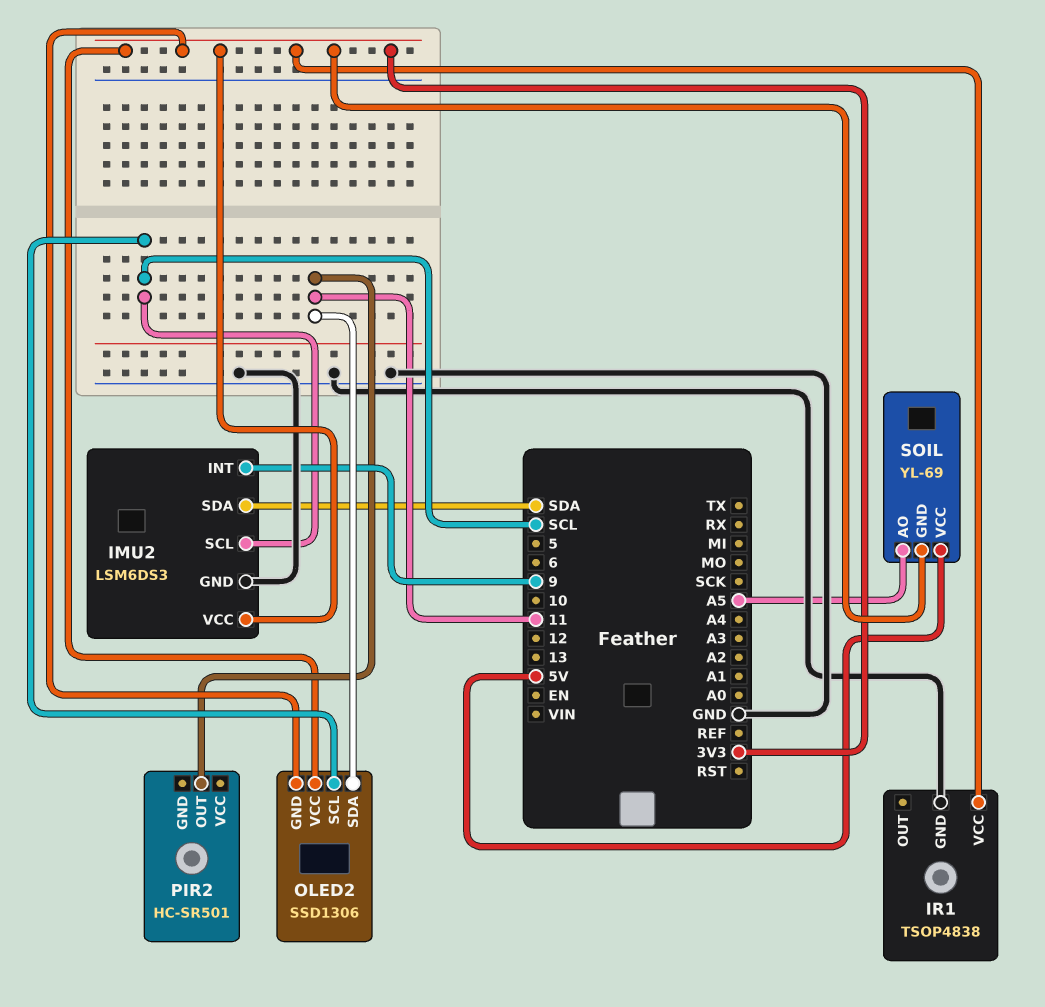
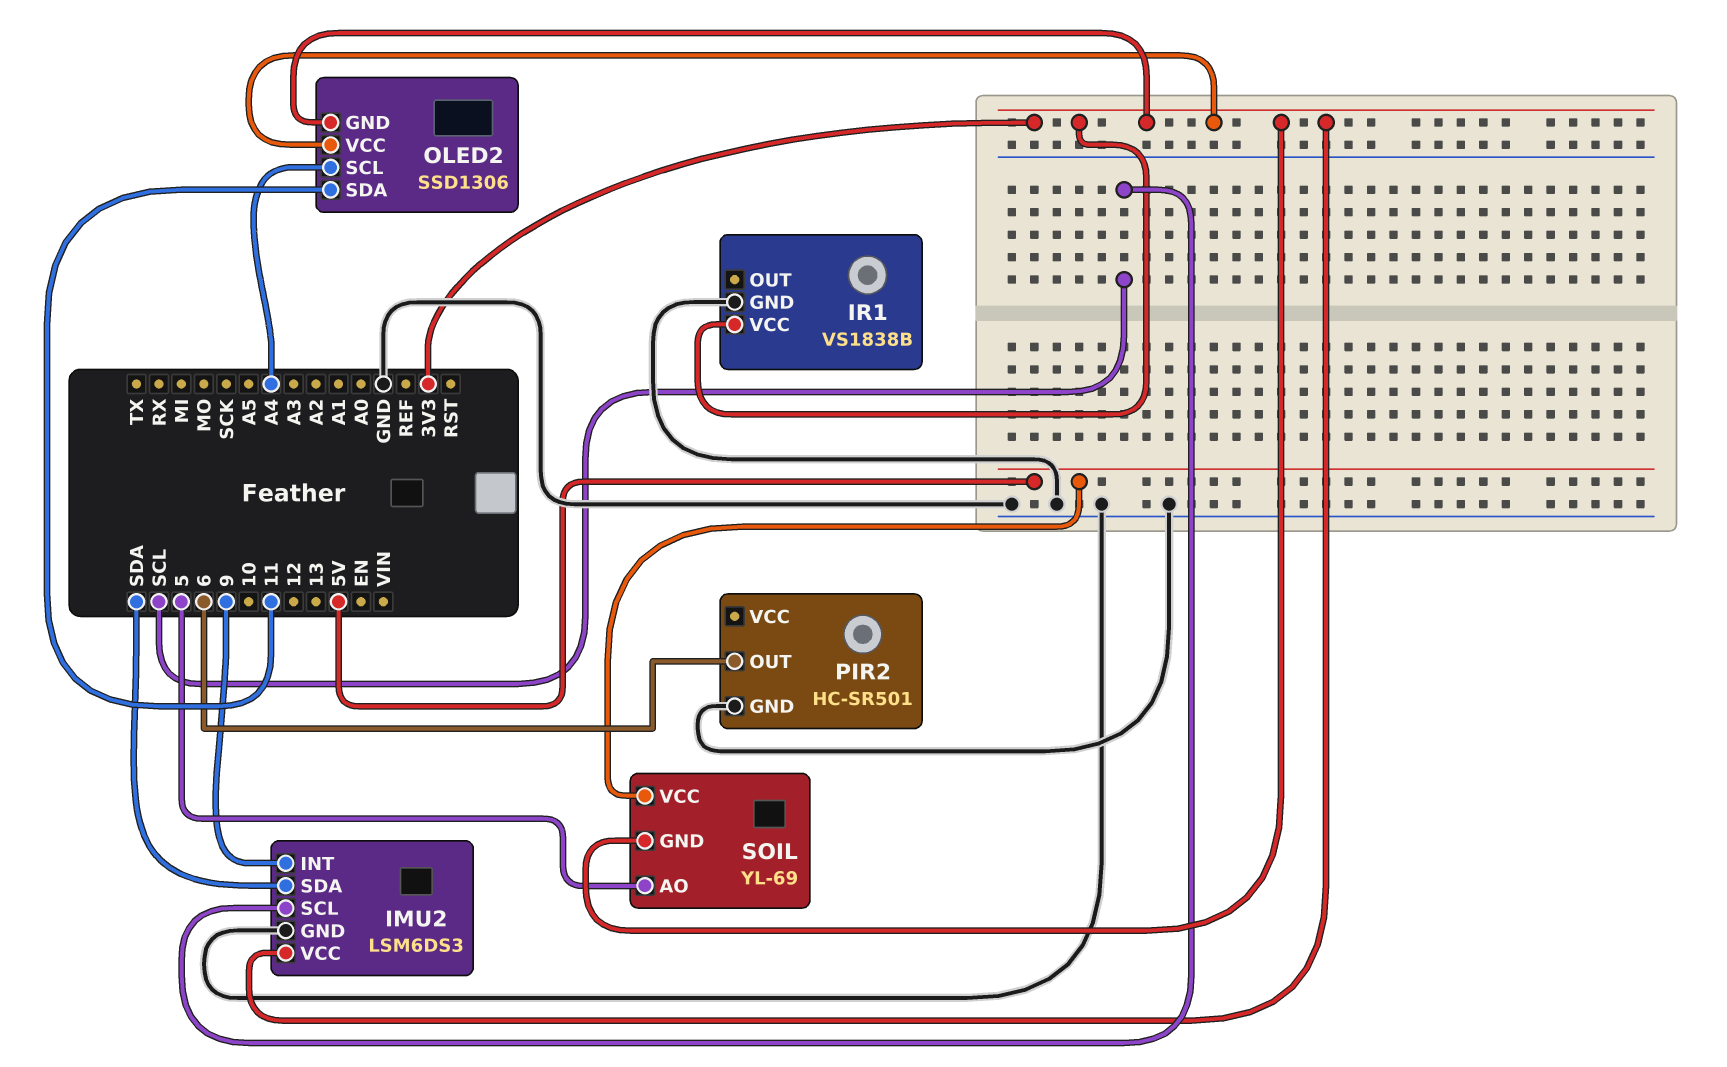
IR1: TSOP4838 -> VS1838B
OLED2 pin SCL: SCL -> A4
PIR2 pin GND: none -> GND
PIR2 pin OUT: 11 -> 6
SOIL pin AO: A5 -> 5

